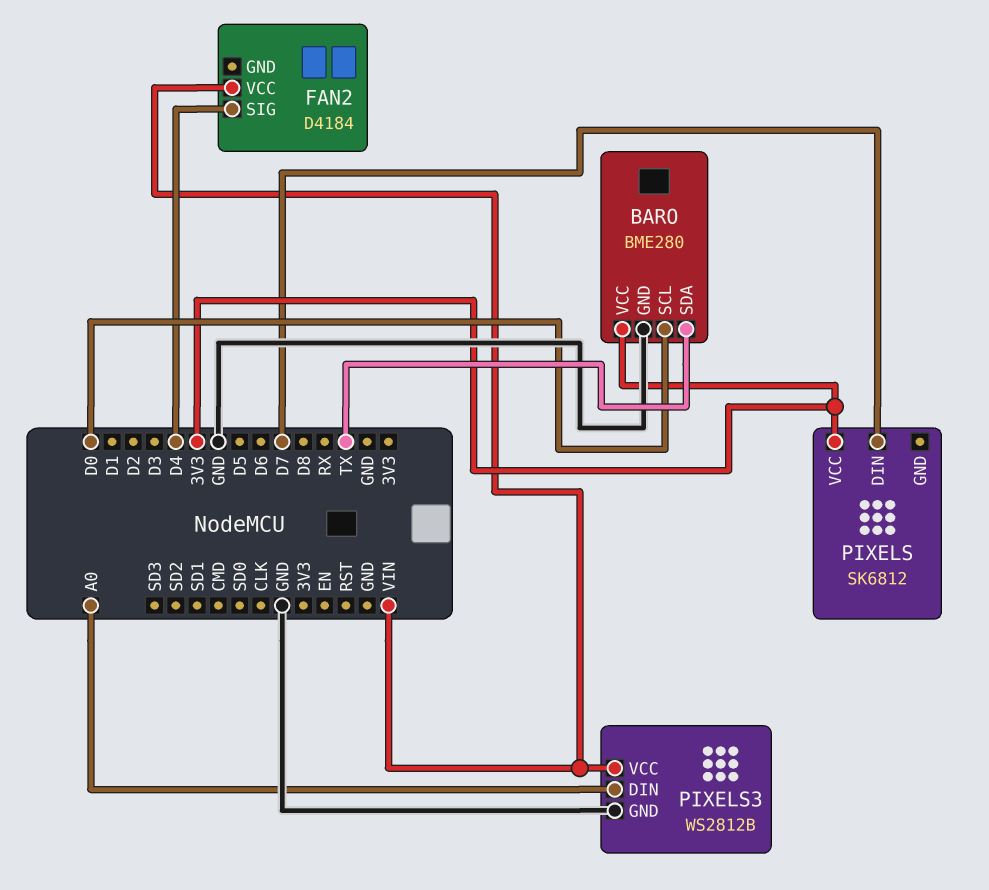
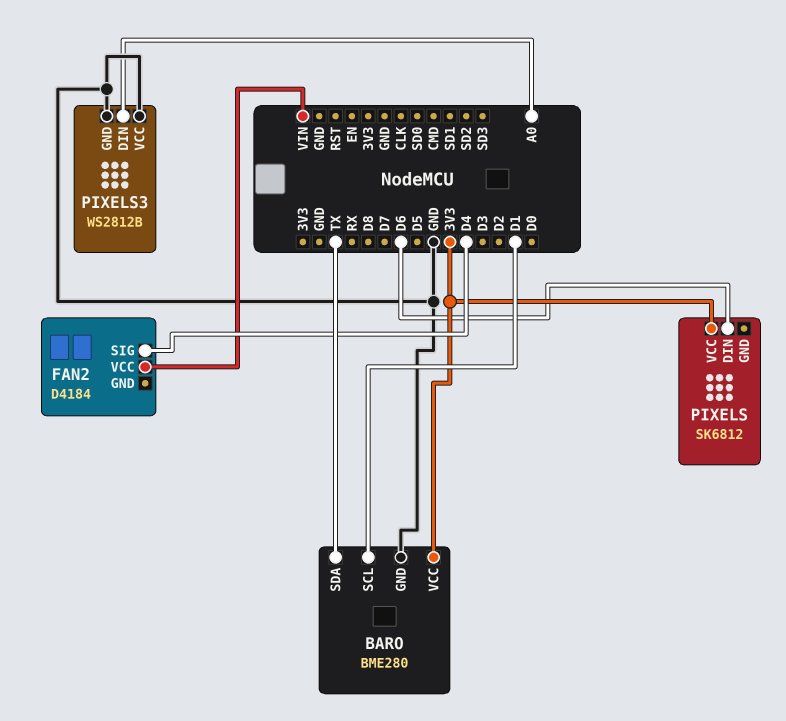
BARO pin SCL: D0 -> D1
PIXELS pin DIN: D7 -> D6
PIXELS3 pin VCC: VIN -> GND

